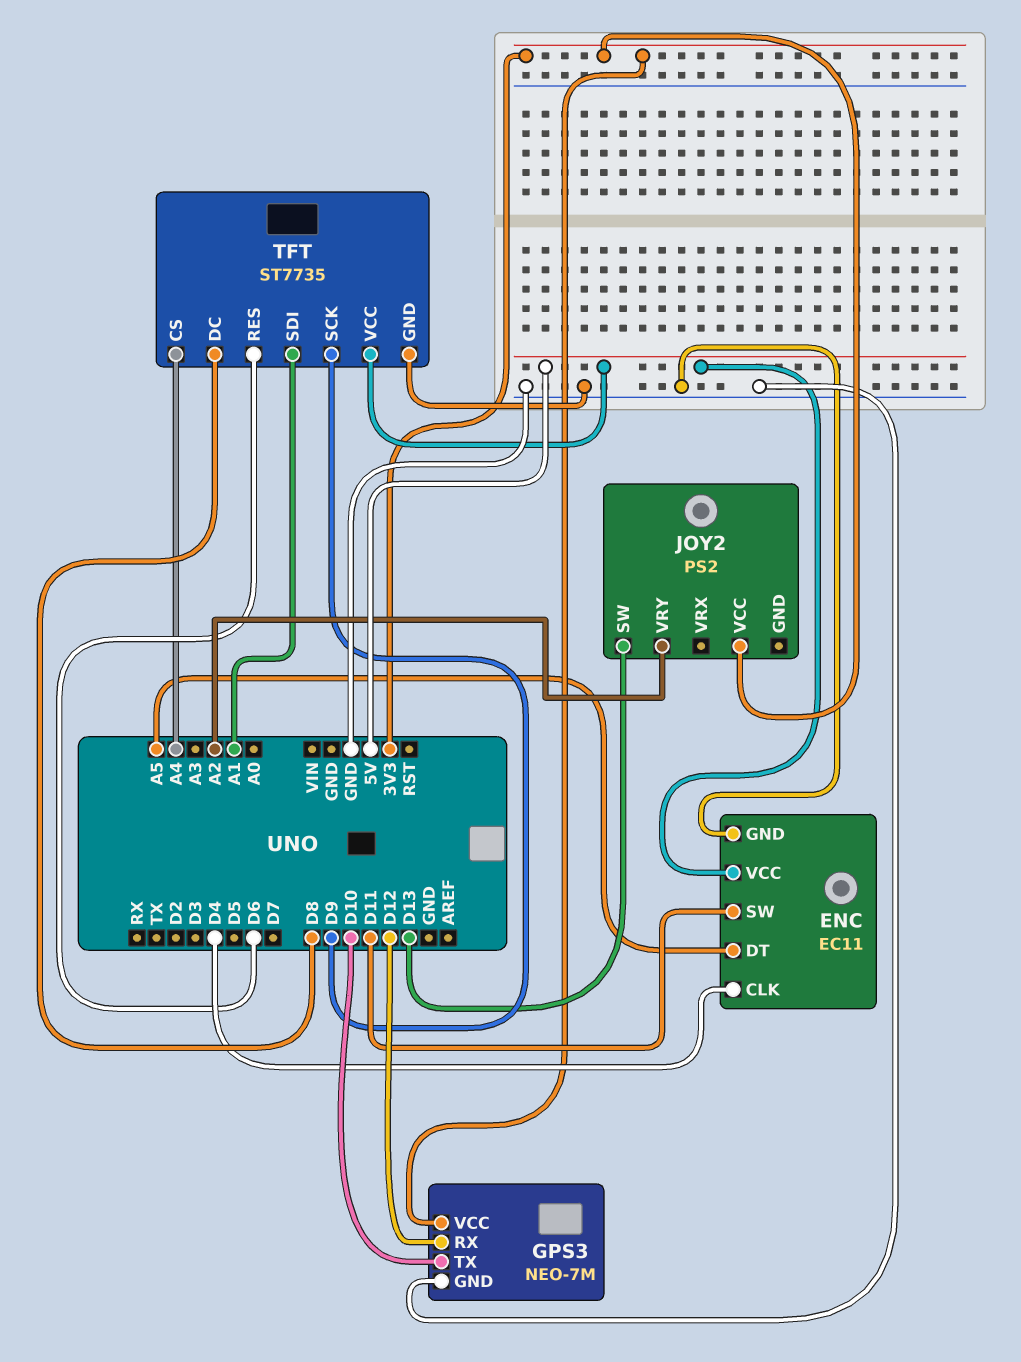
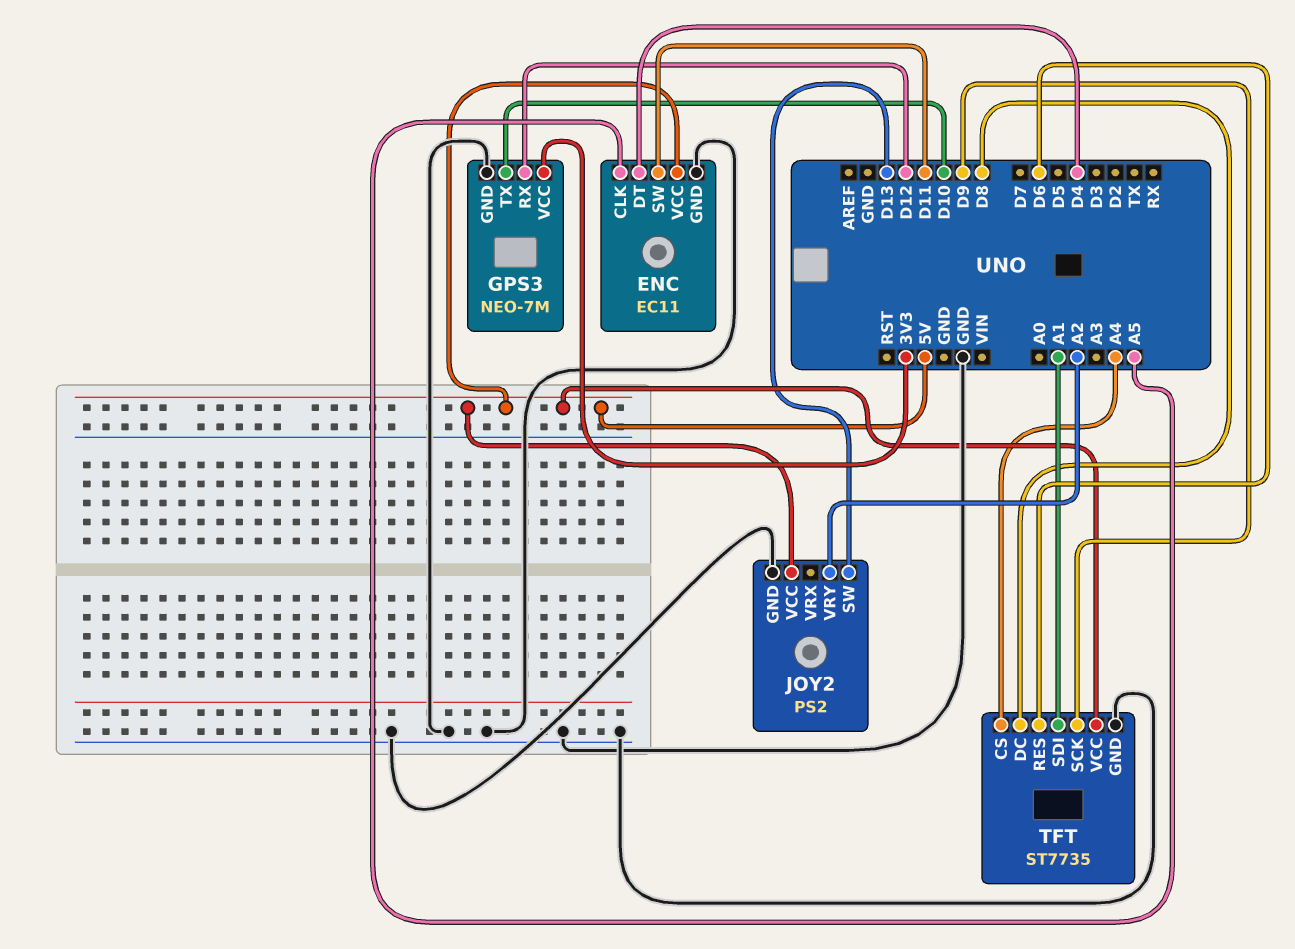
ENC pin CLK: D4 -> A5
ENC pin DT: A5 -> D4
JOY2 pin GND: none -> GND
JOY2 pin VCC: 3V3 -> 5V

